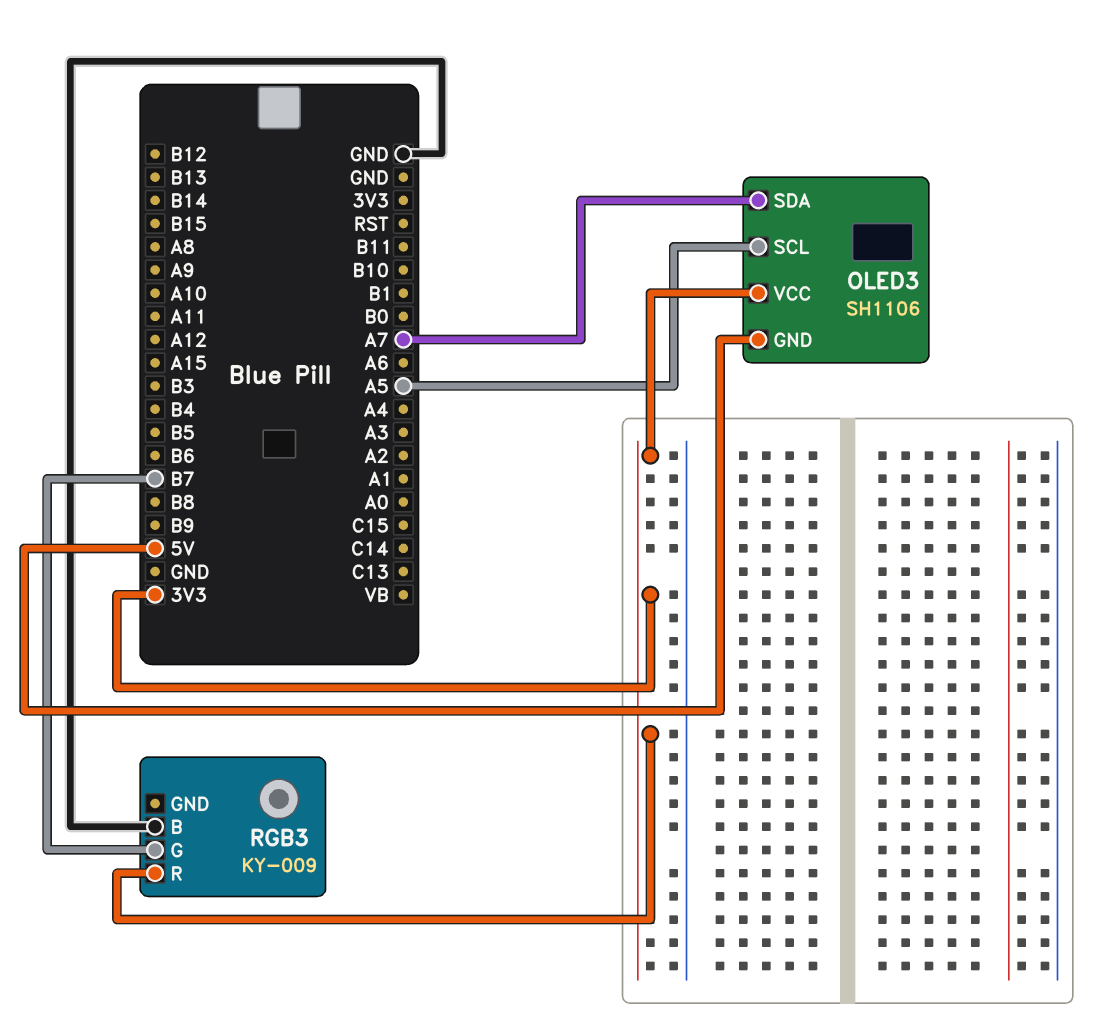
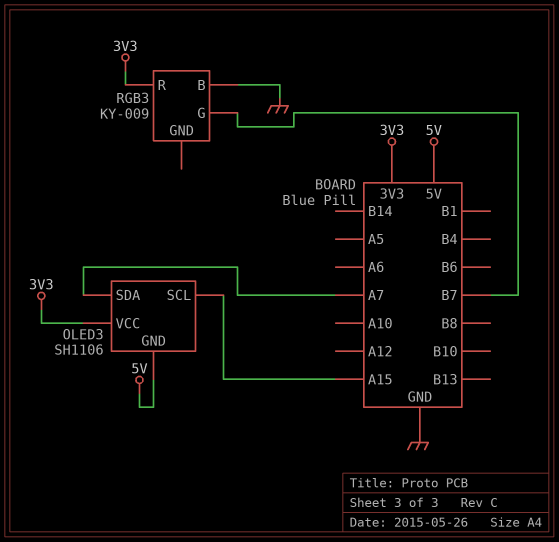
OLED3 pin SCL: A5 -> A15

